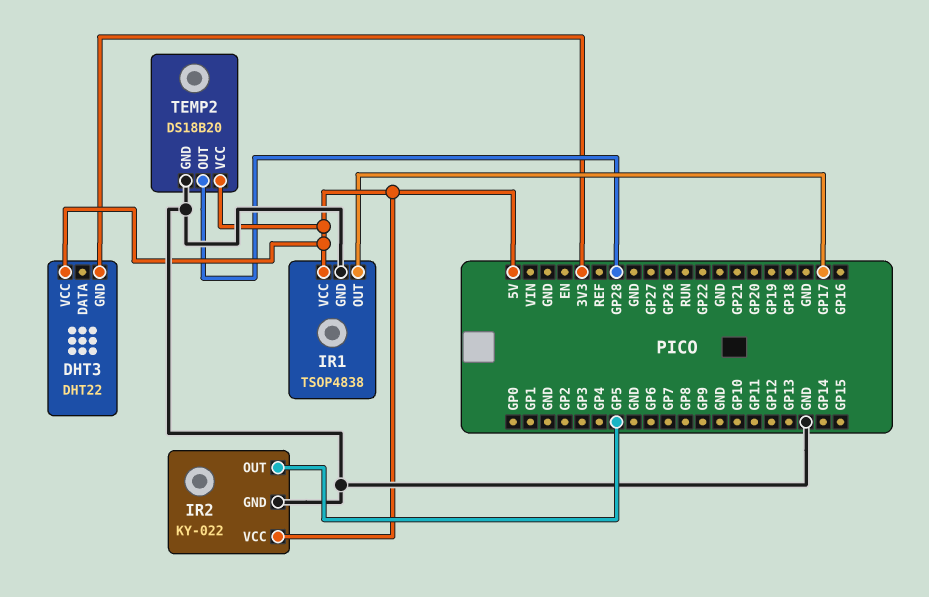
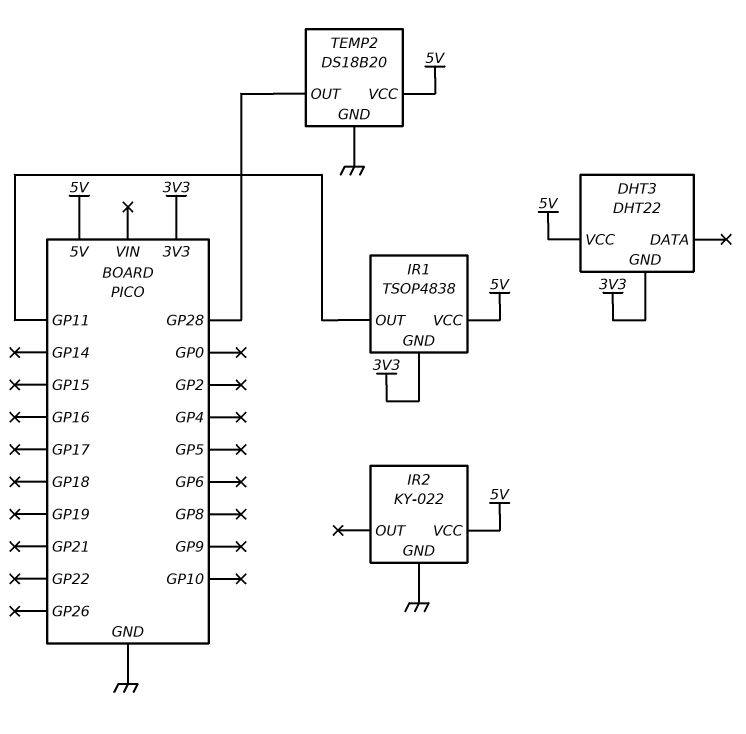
IR1 pin GND: GND -> 3V3
IR1 pin OUT: GP17 -> GP11
IR2 pin OUT: GP5 -> none

